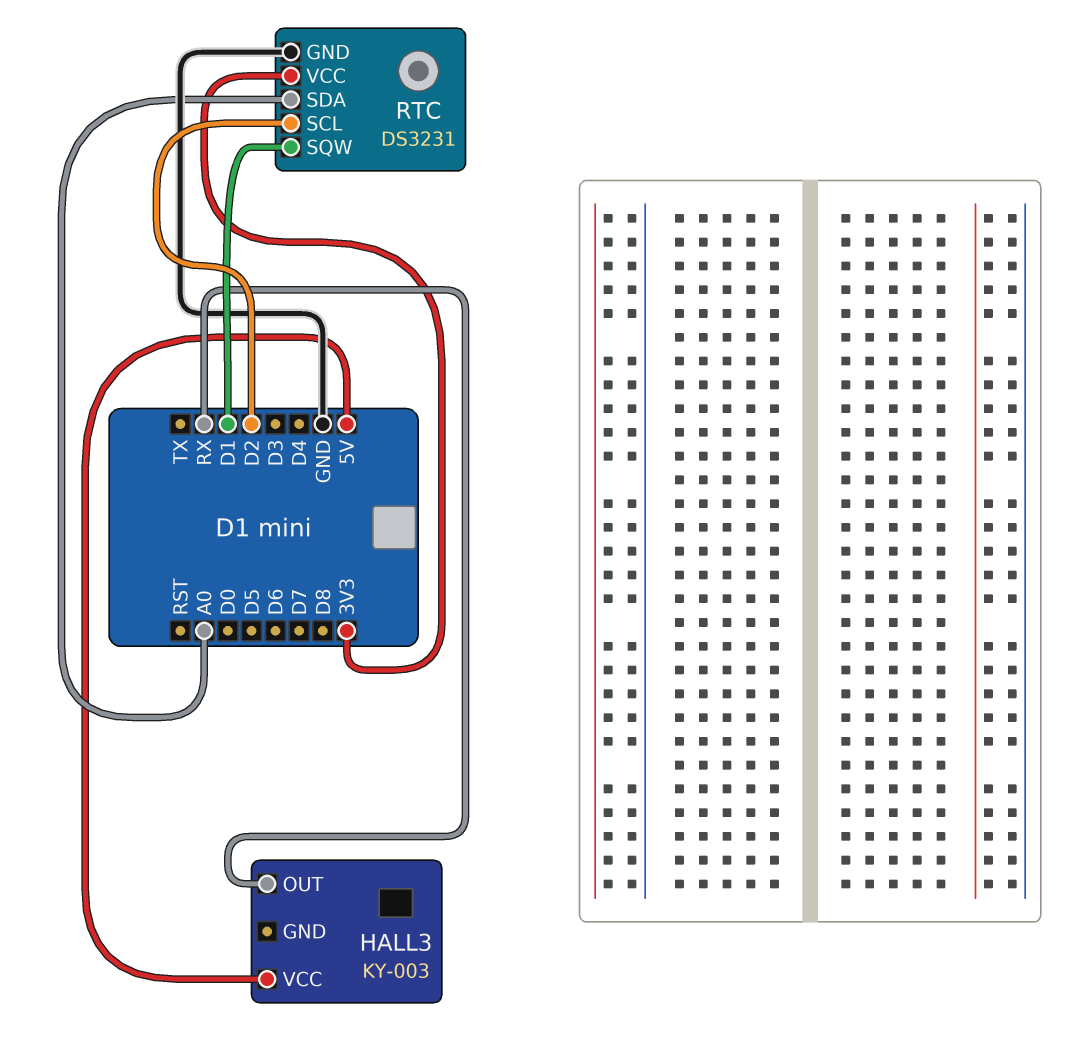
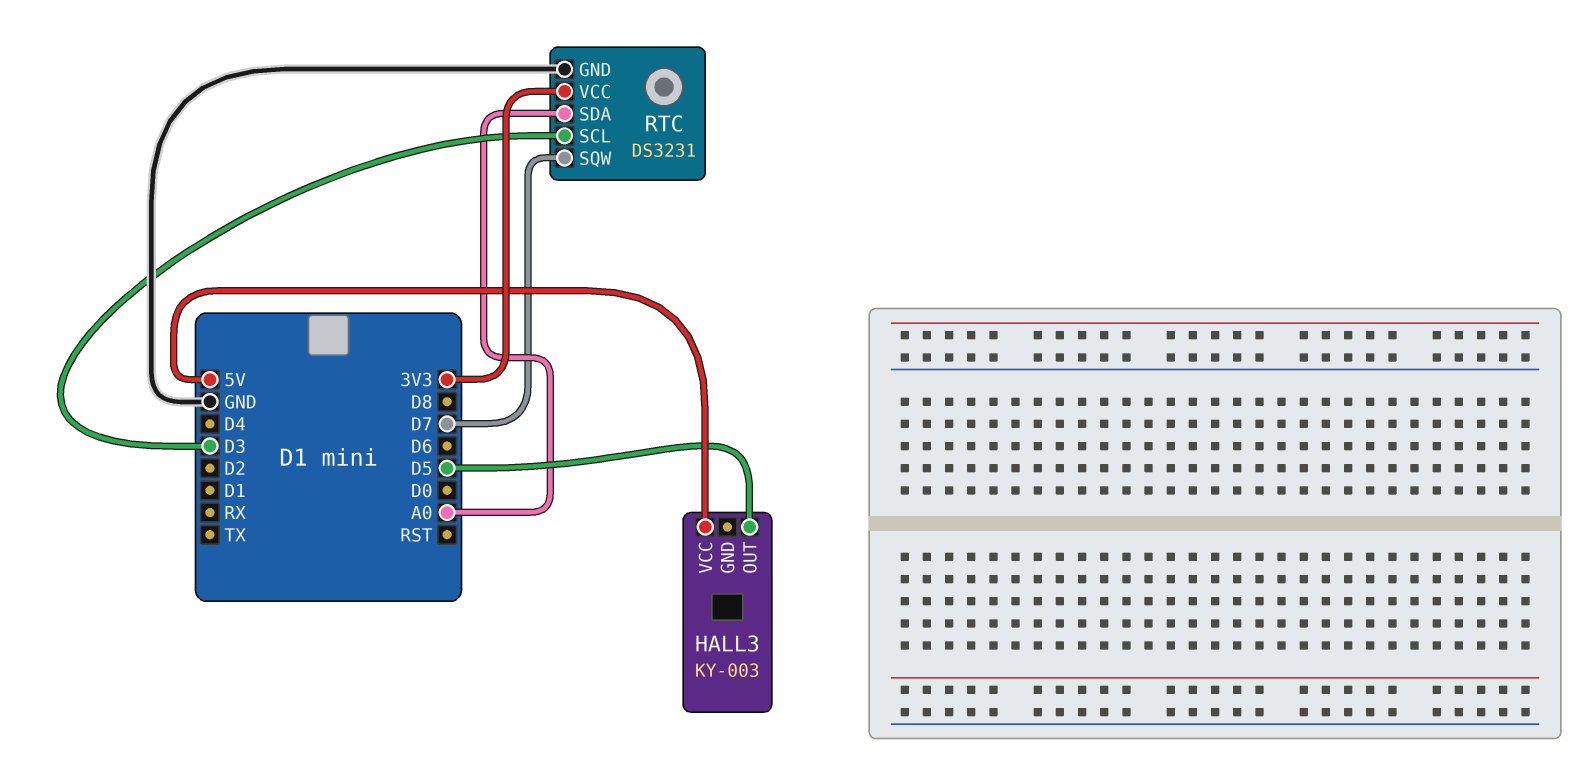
HALL3 pin OUT: RX -> D5
RTC pin SCL: D2 -> D3
RTC pin SQW: D1 -> D7

